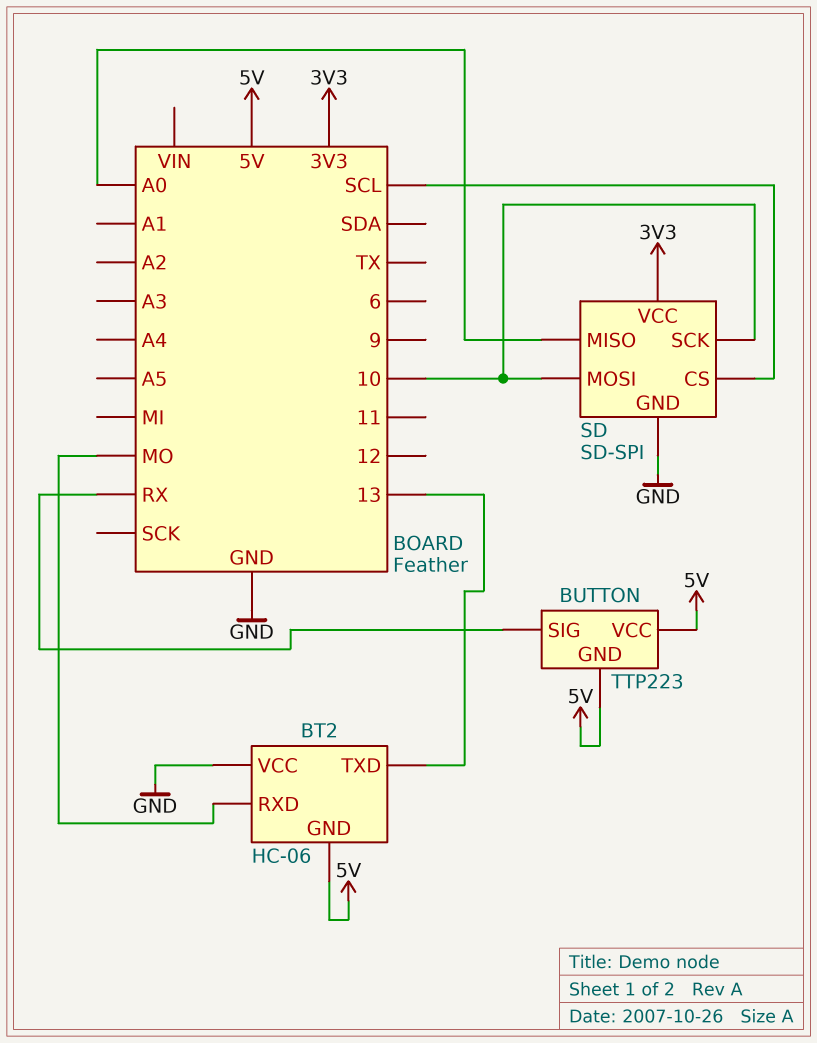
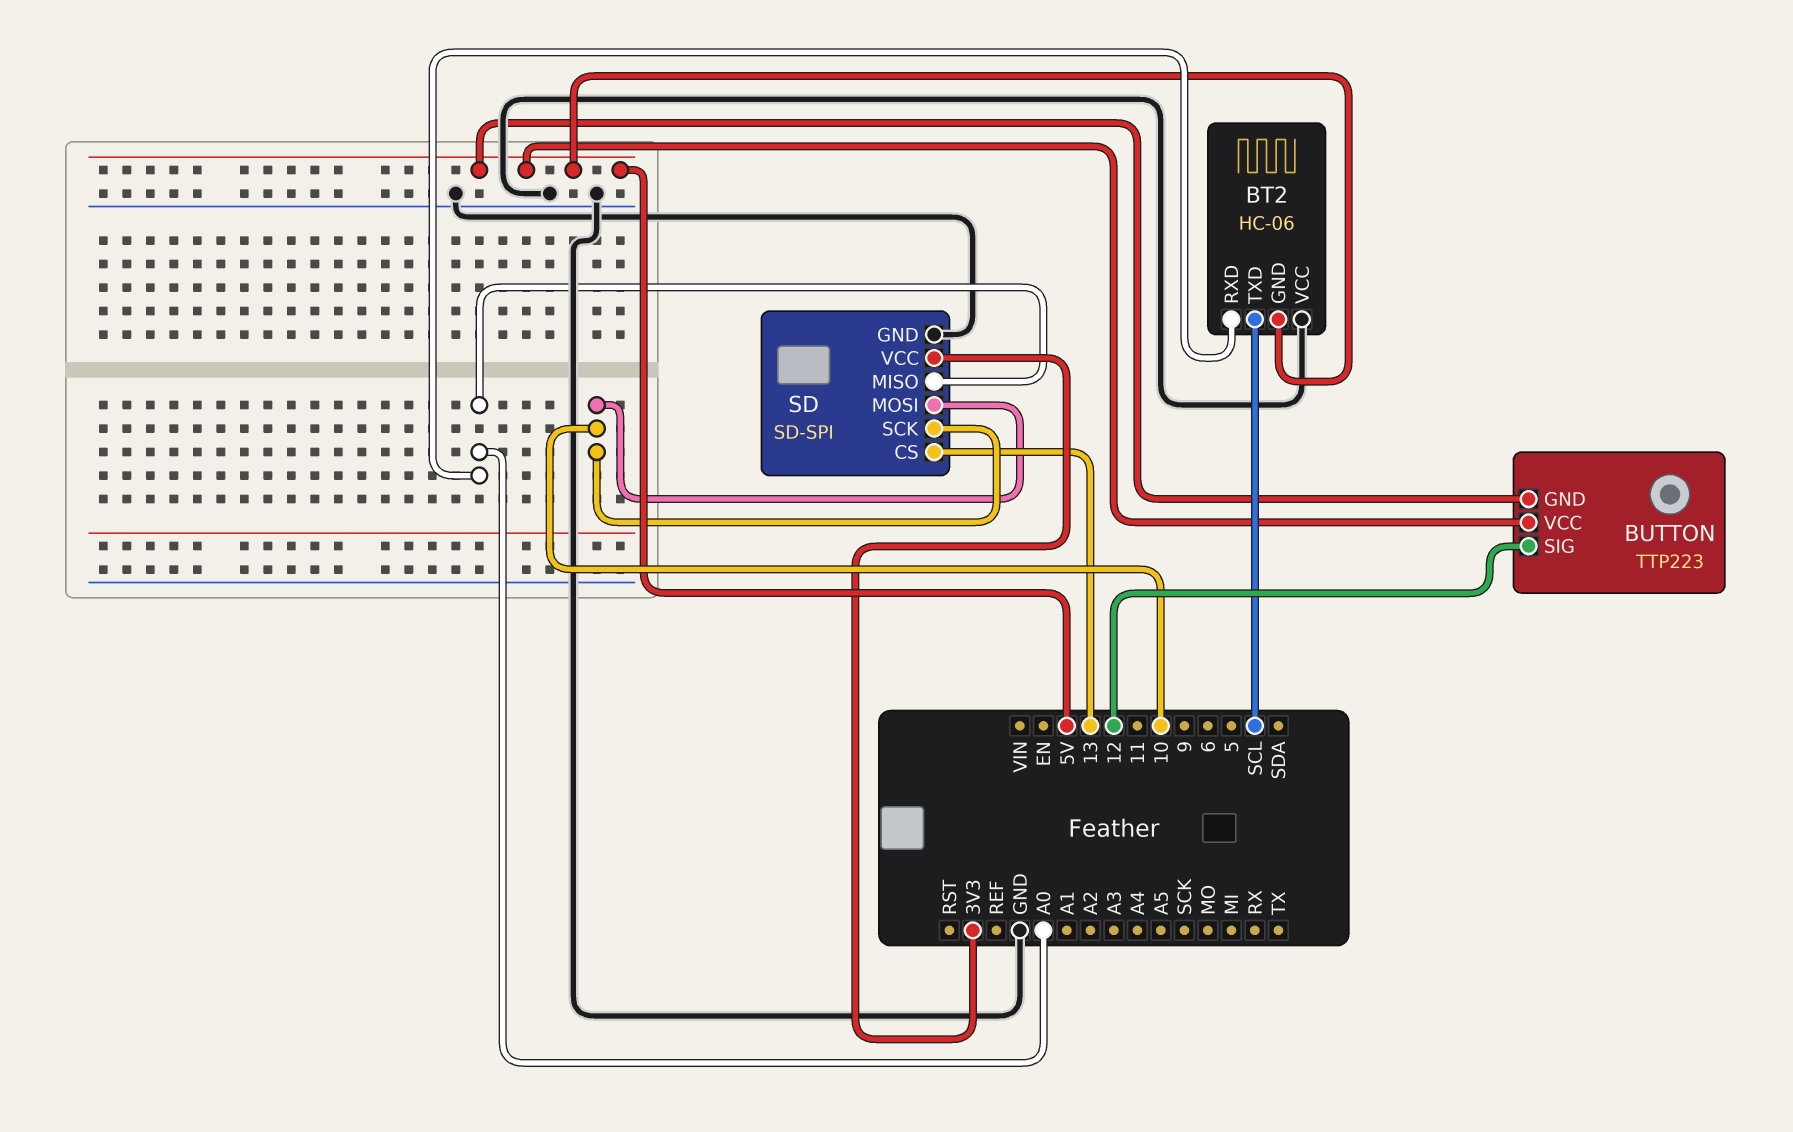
BT2 pin RXD: MO -> A0
BT2 pin TXD: 13 -> SCL
BUTTON pin SIG: RX -> 12
SD pin CS: SCL -> 13

